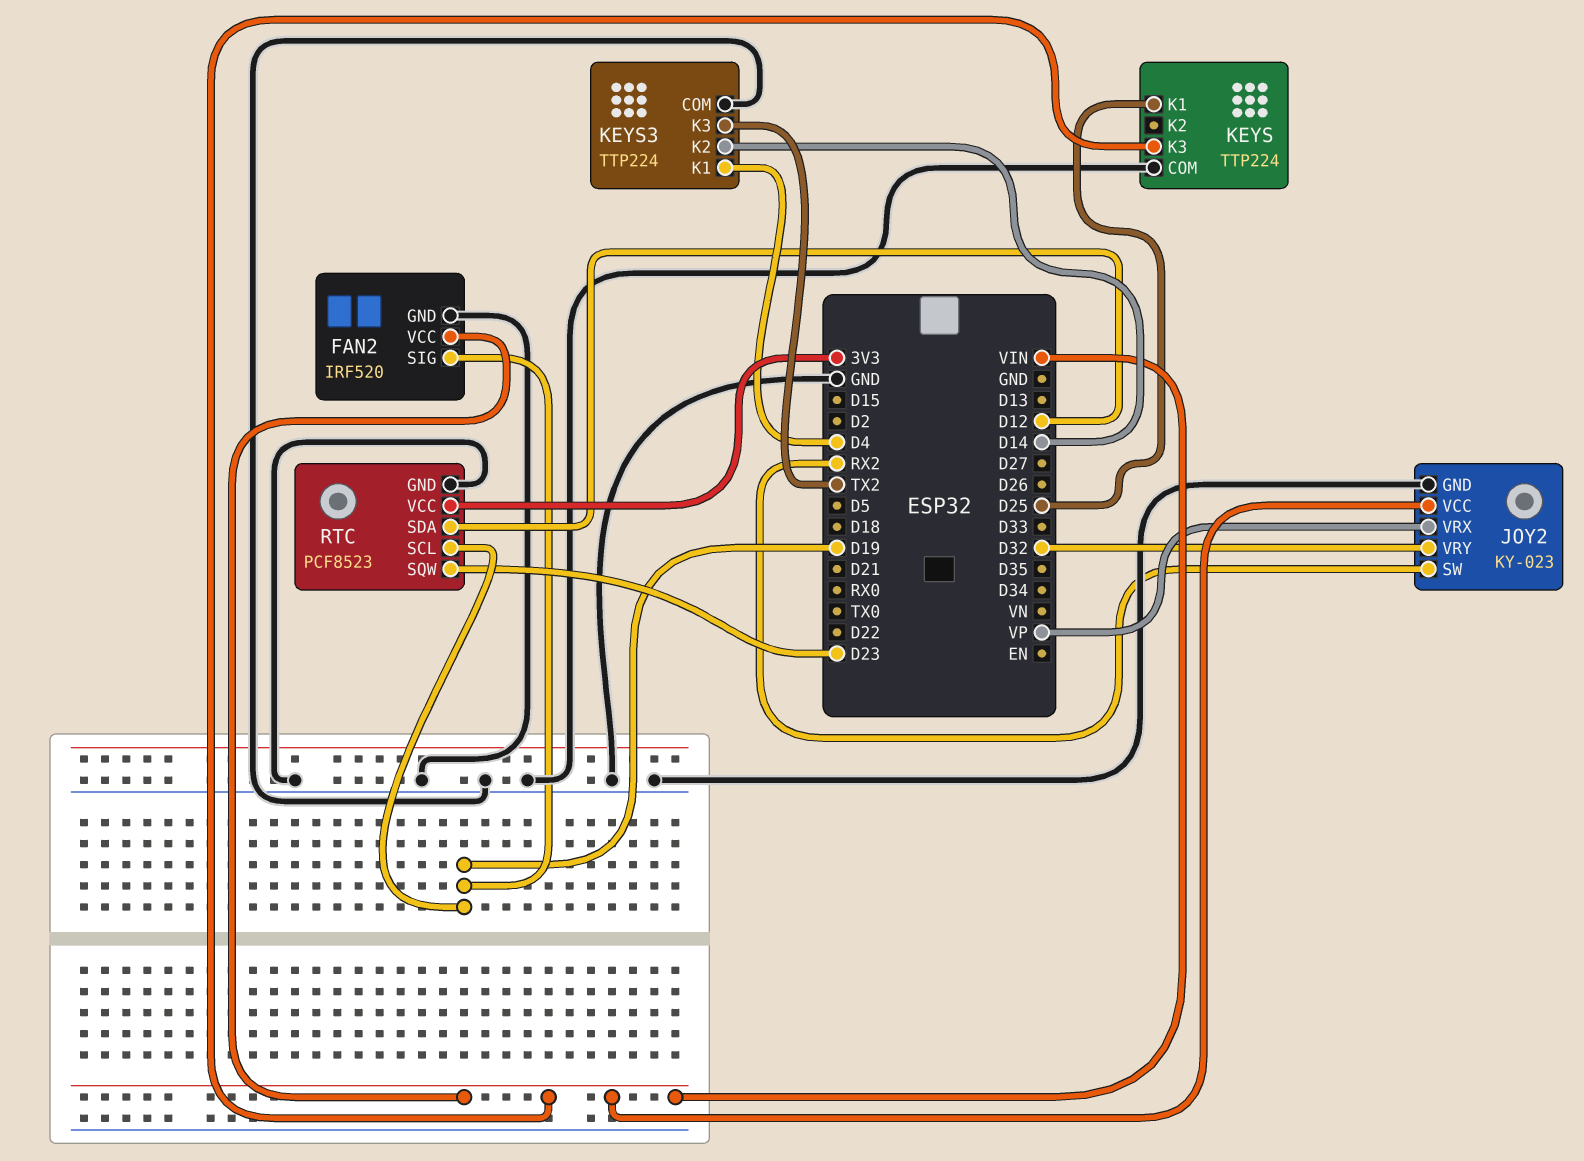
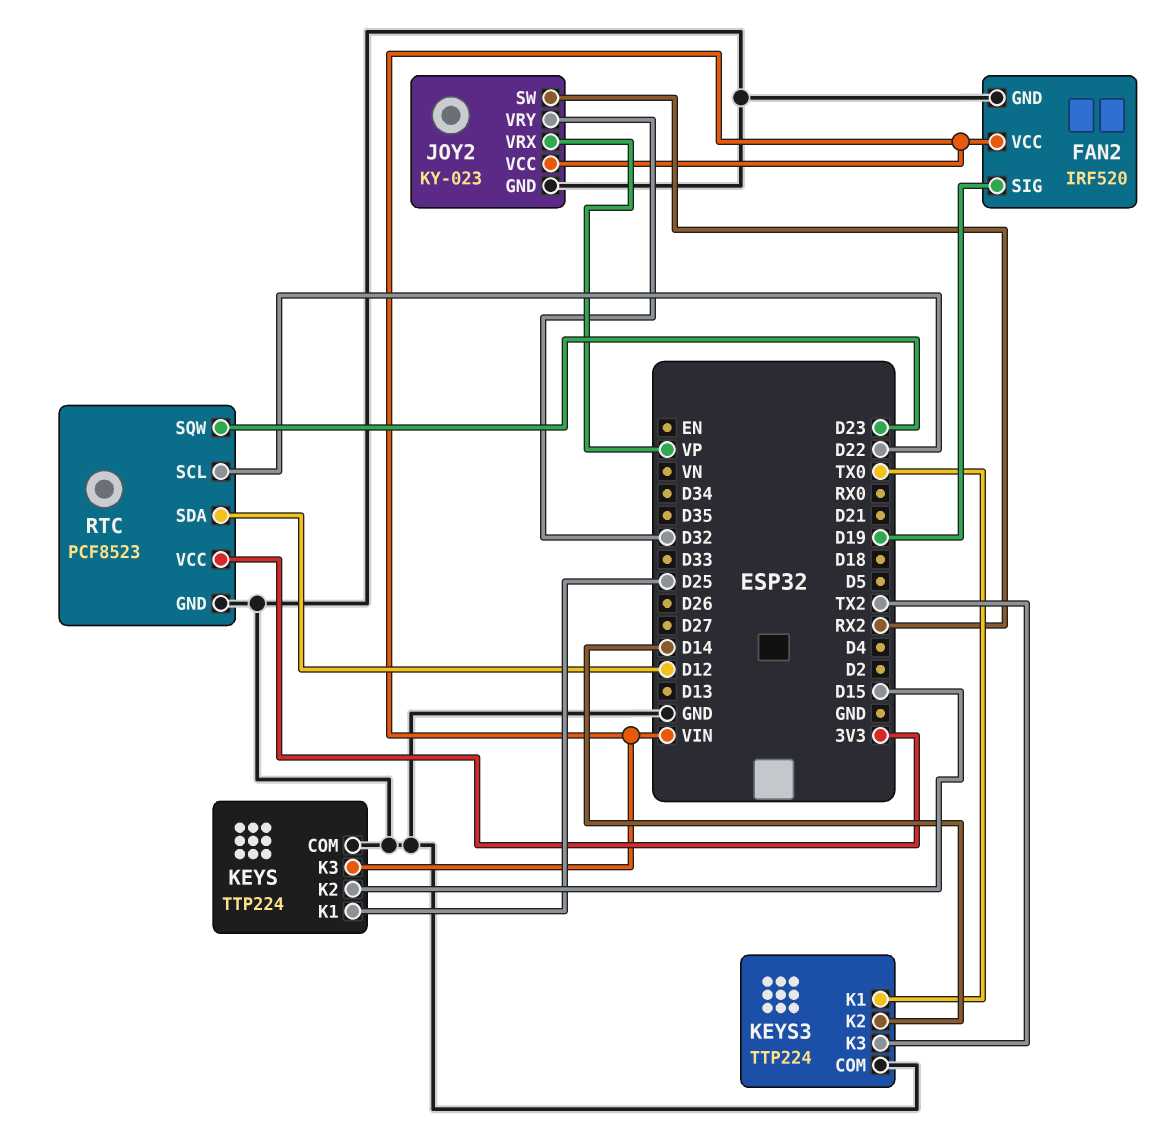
KEYS pin K2: none -> D15
KEYS3 pin K1: D4 -> TX0
RTC pin SCL: D19 -> D22

